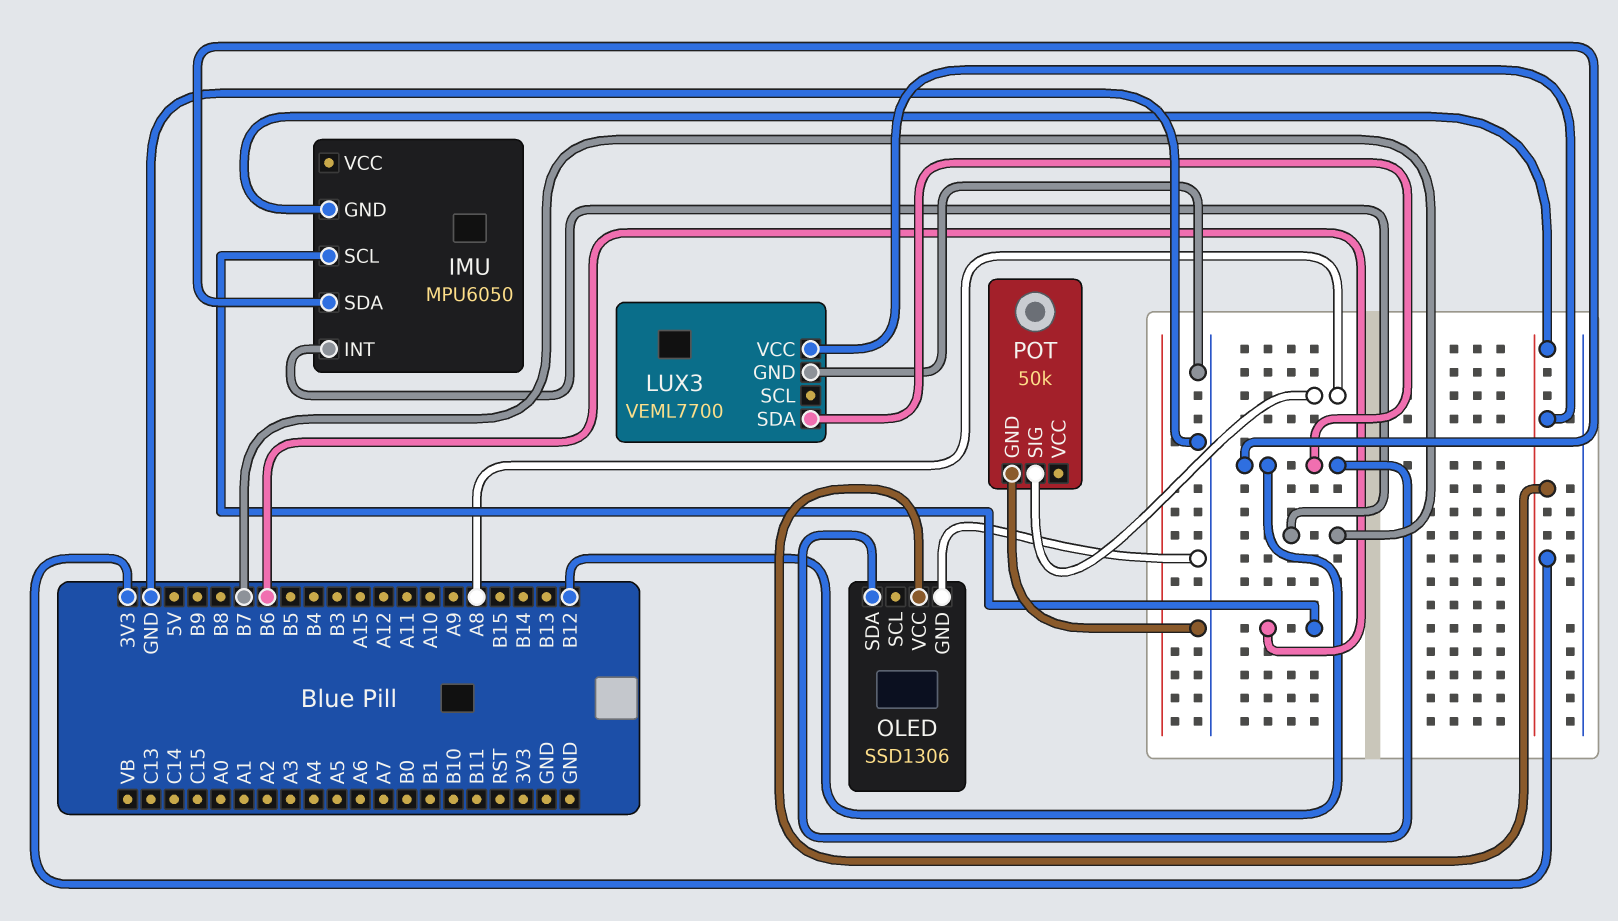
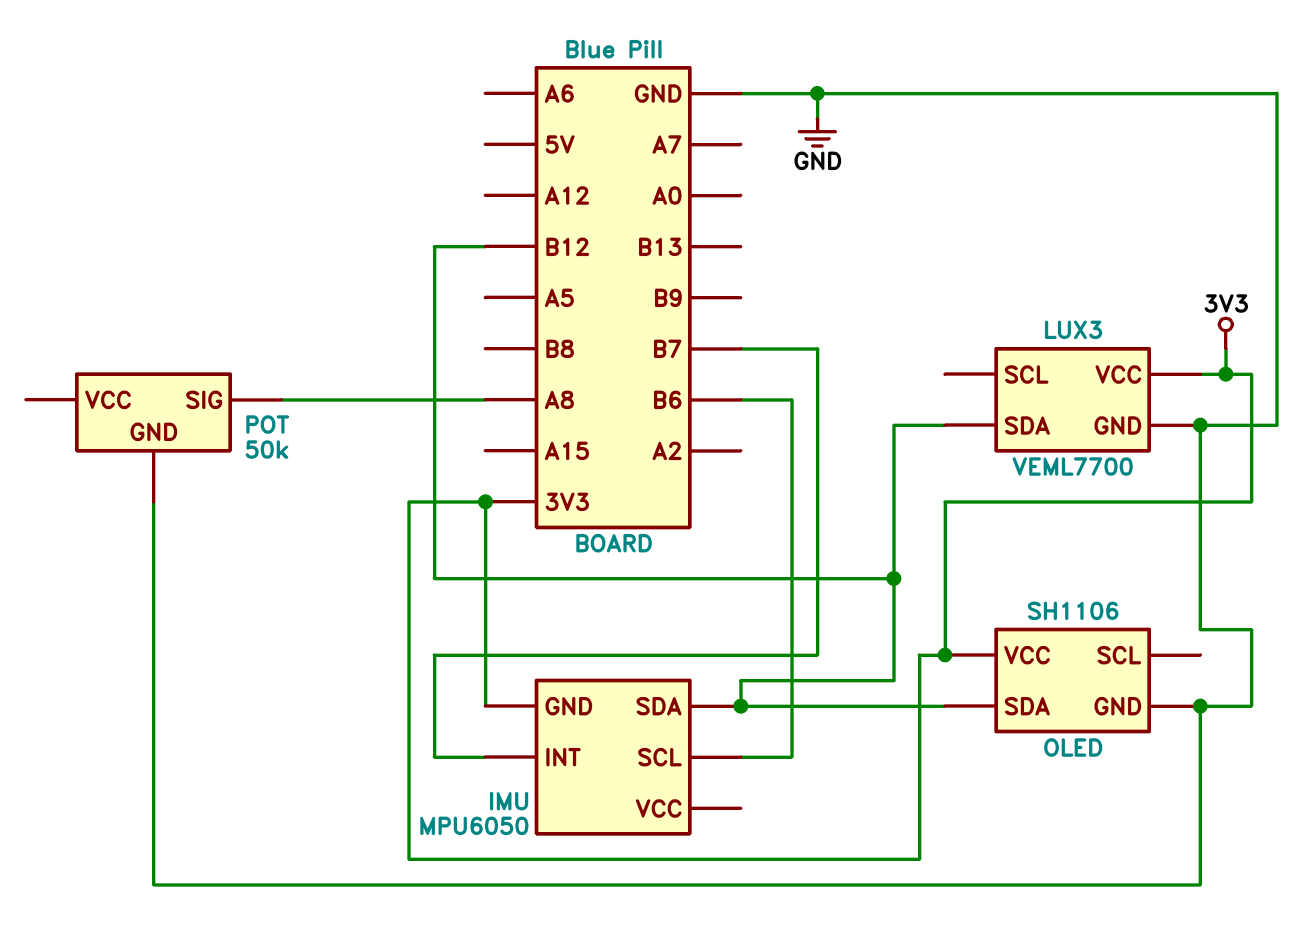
OLED: SSD1306 -> SH1106

